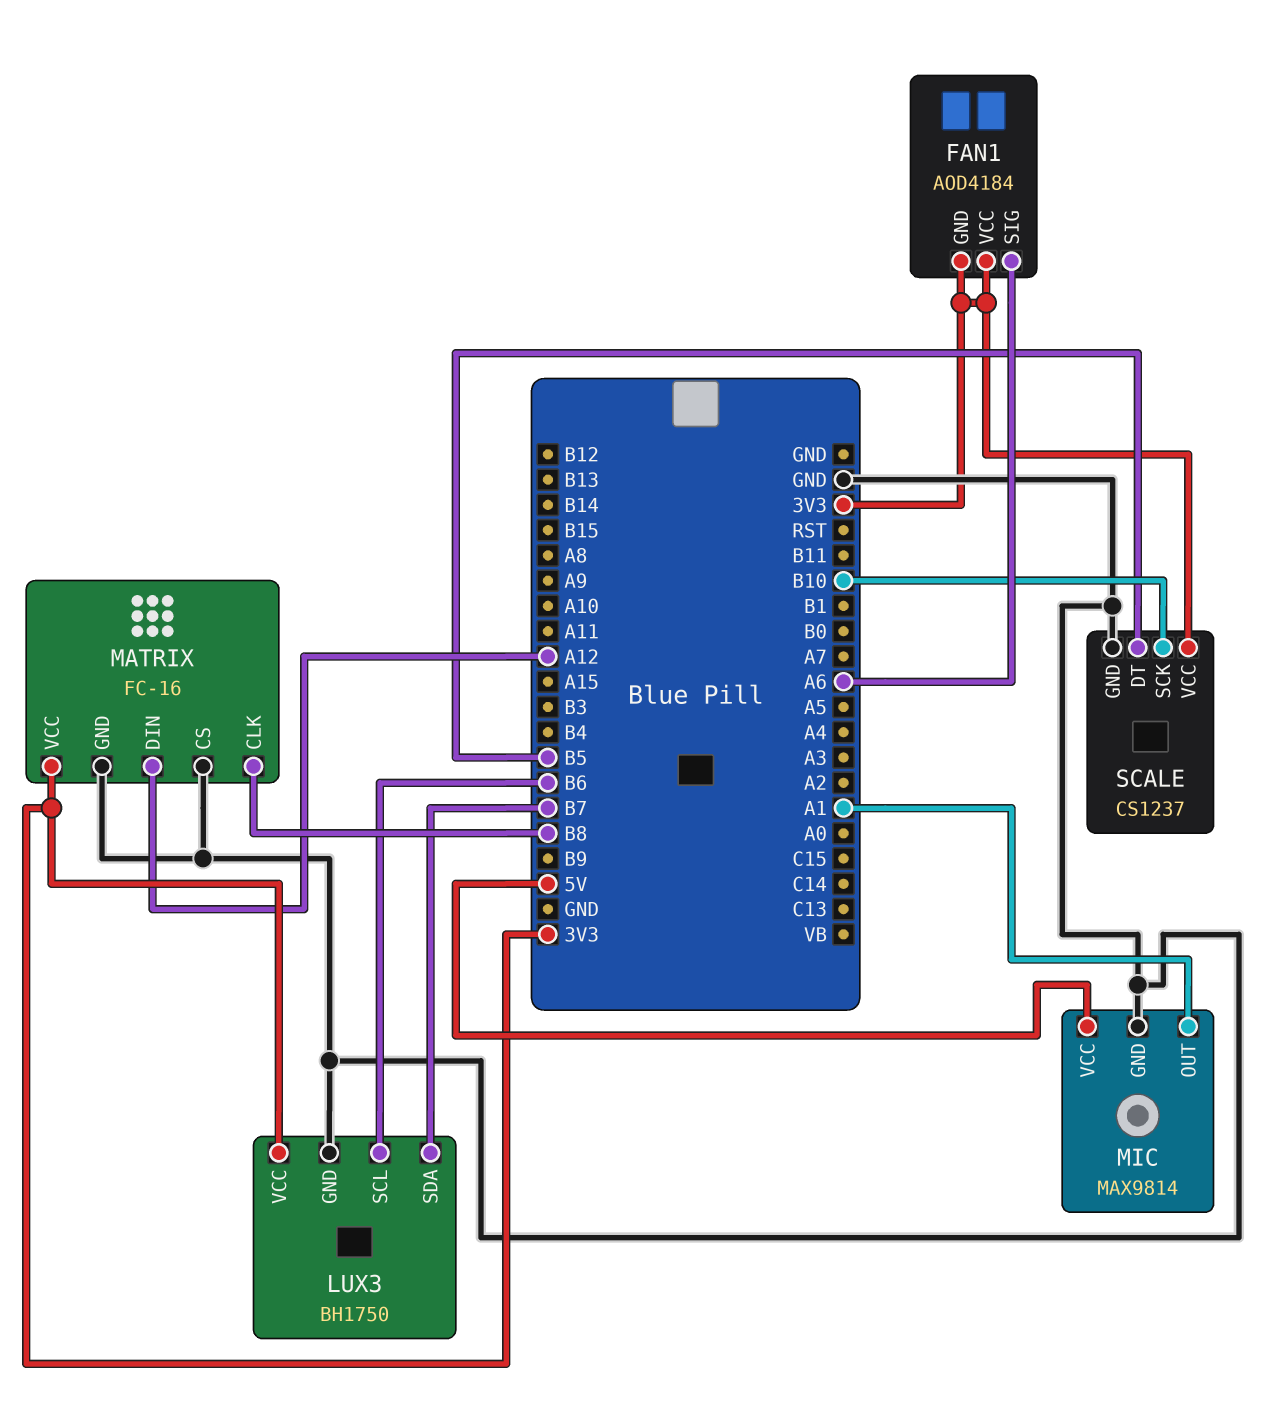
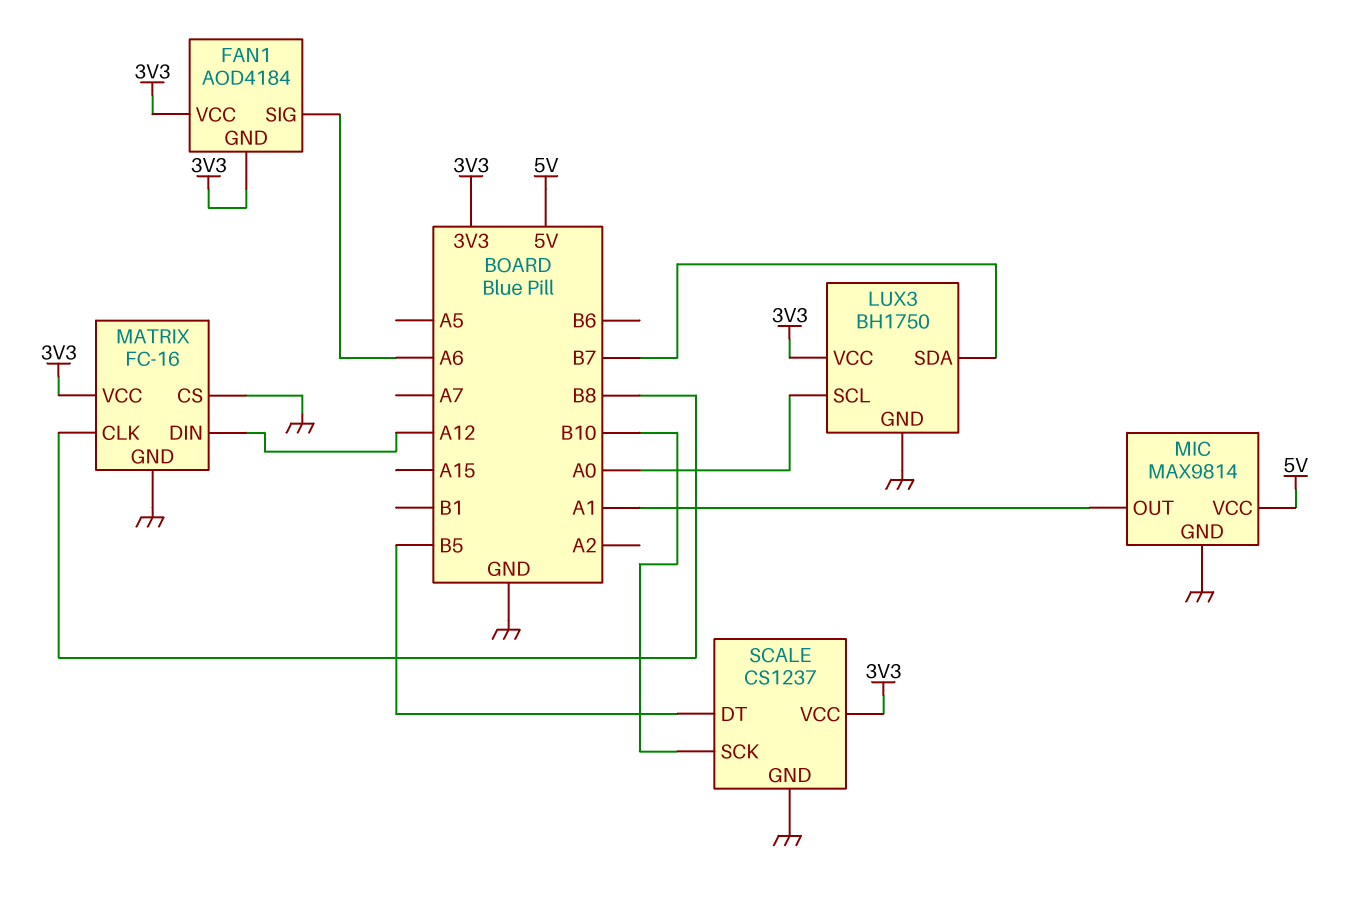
LUX3 pin SCL: B6 -> A0

